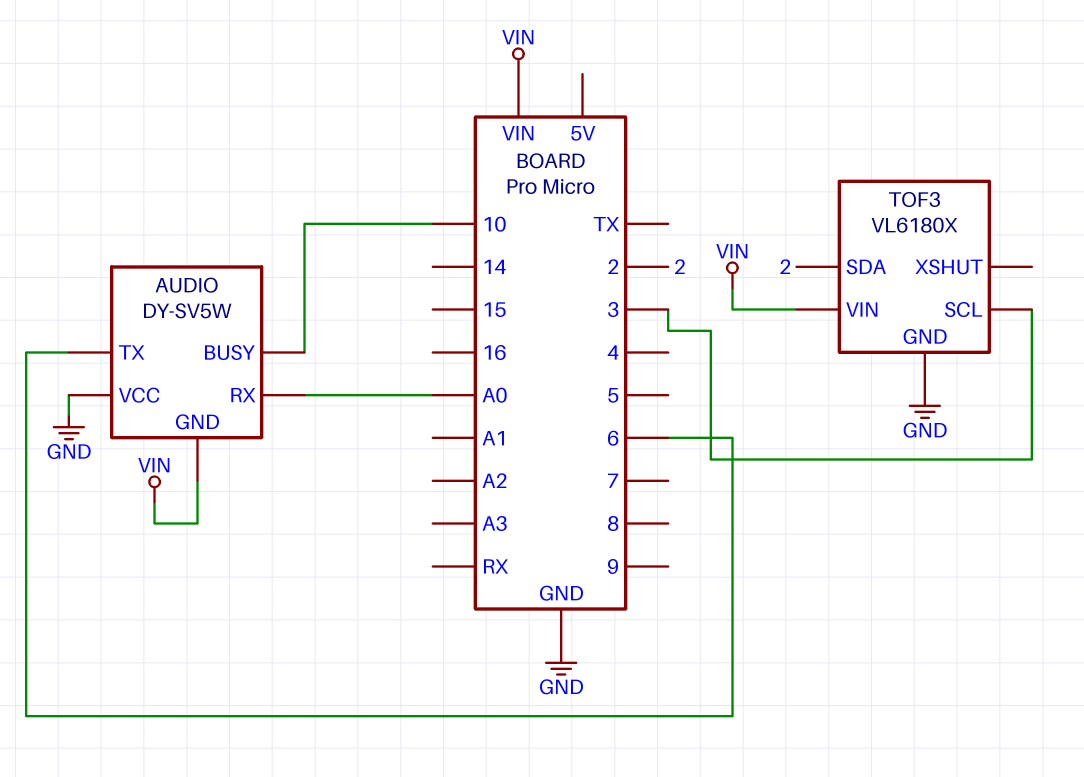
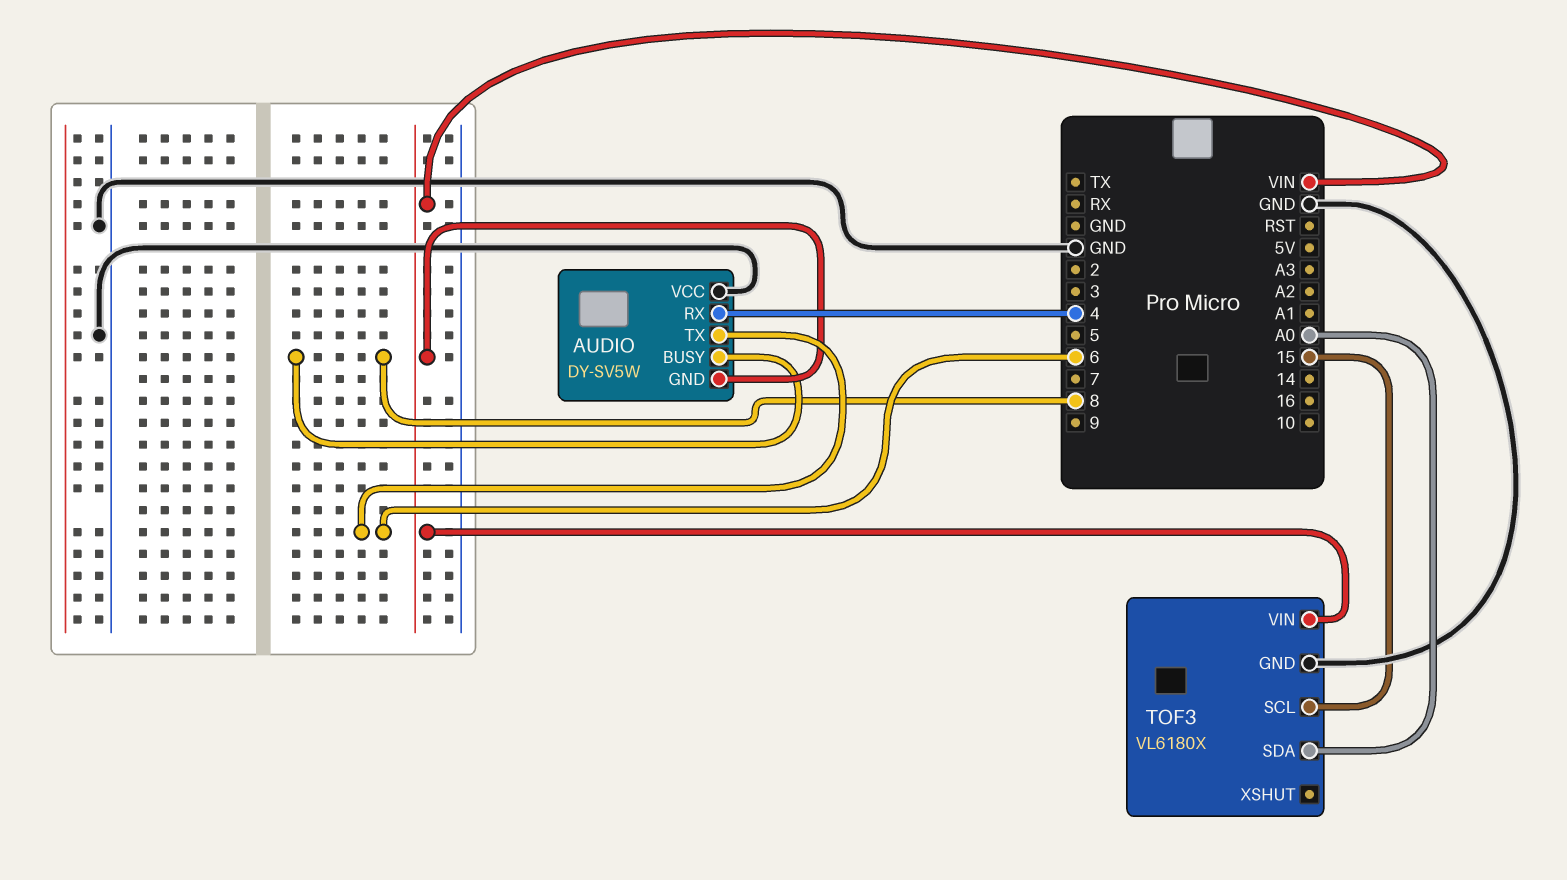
AUDIO pin BUSY: 10 -> 8
AUDIO pin RX: A0 -> 4
TOF3 pin SCL: 3 -> 15
TOF3 pin SDA: 2 -> A0

